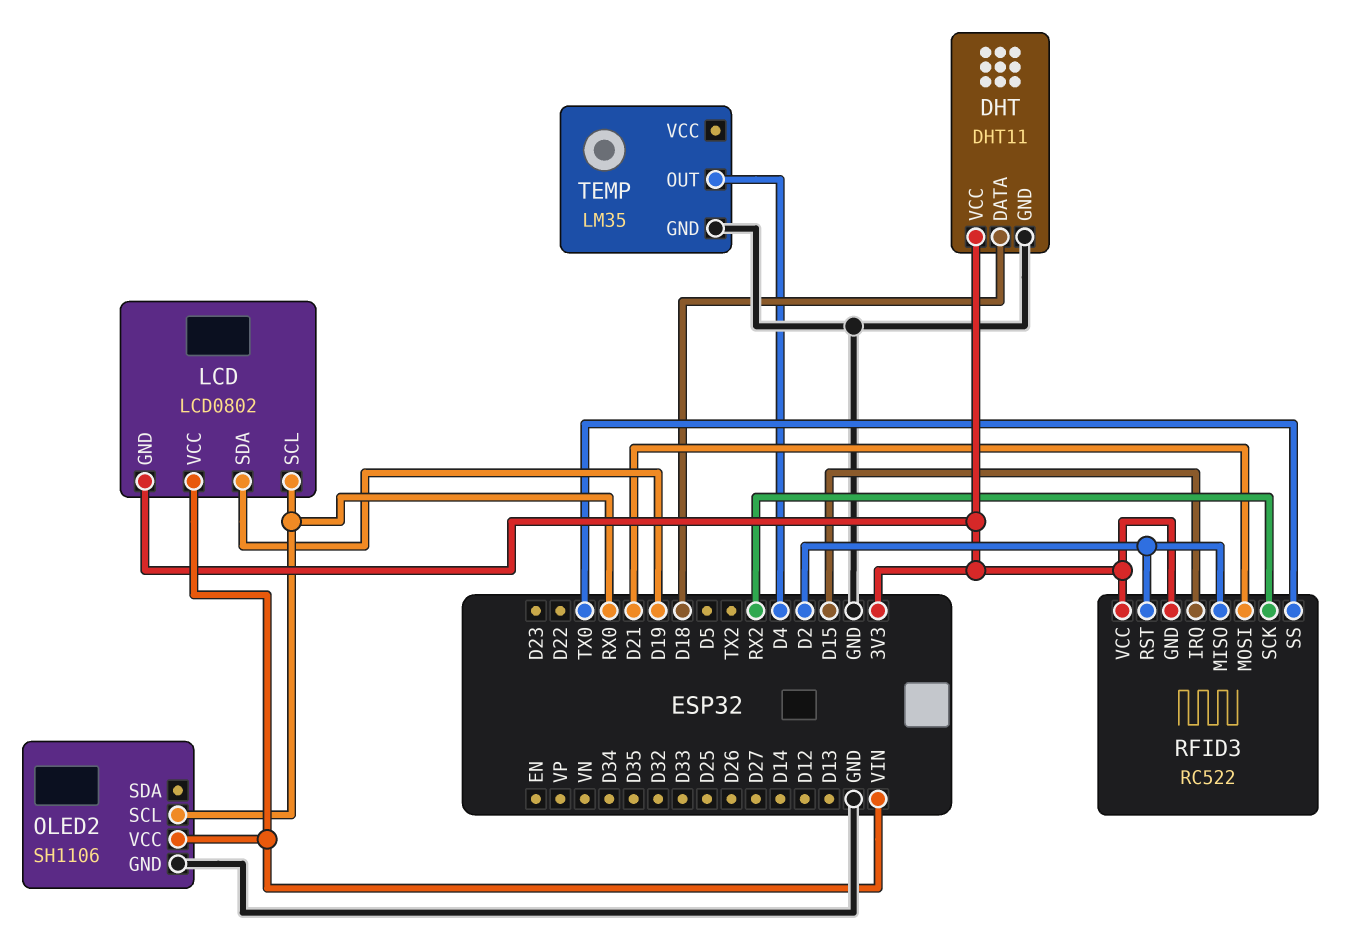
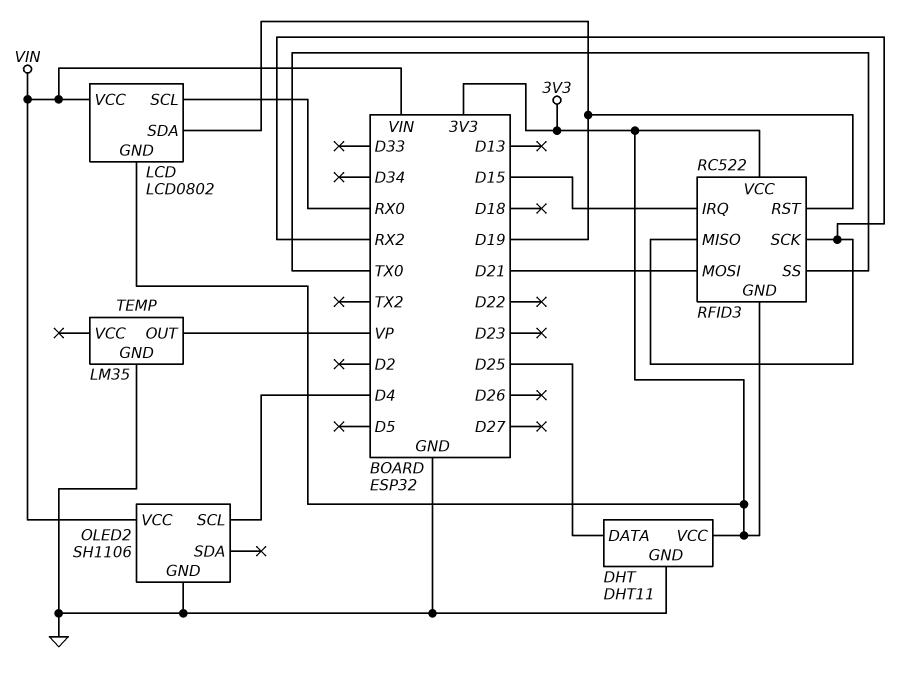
DHT pin DATA: D18 -> D25
OLED2 pin SCL: RX0 -> D4
RFID3 pin MISO: D2 -> RX2
RFID3 pin RST: D2 -> D19
TEMP pin OUT: D4 -> VP

